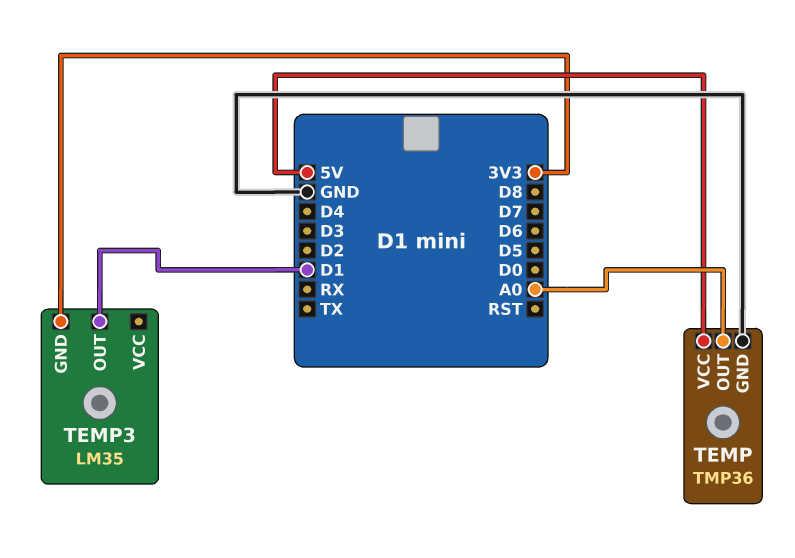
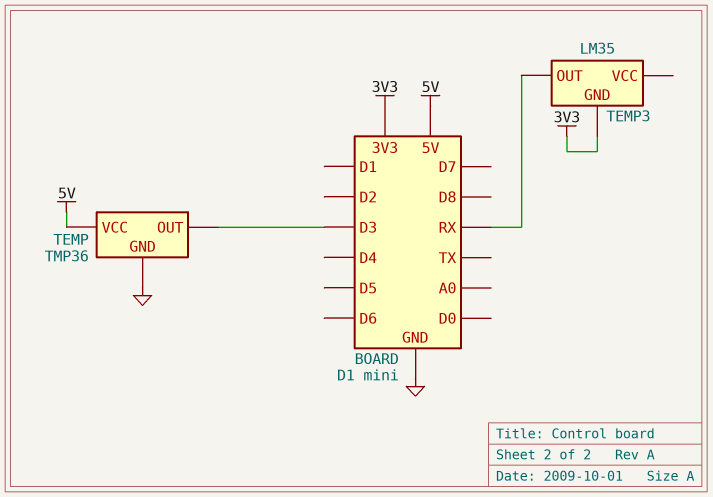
TEMP pin OUT: A0 -> D3
TEMP3 pin OUT: D1 -> RX

